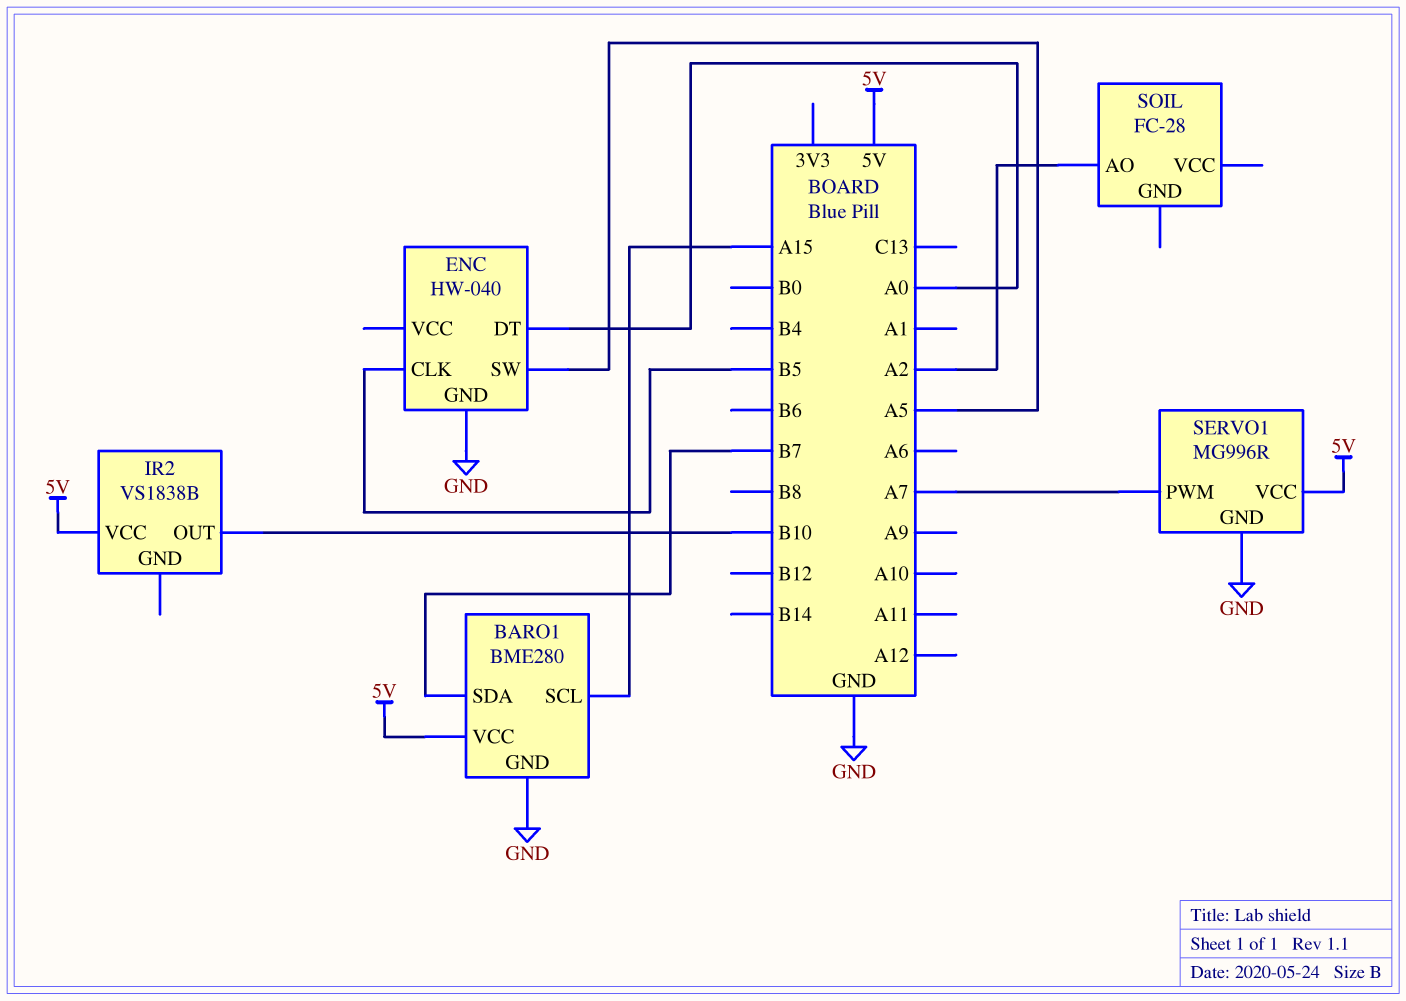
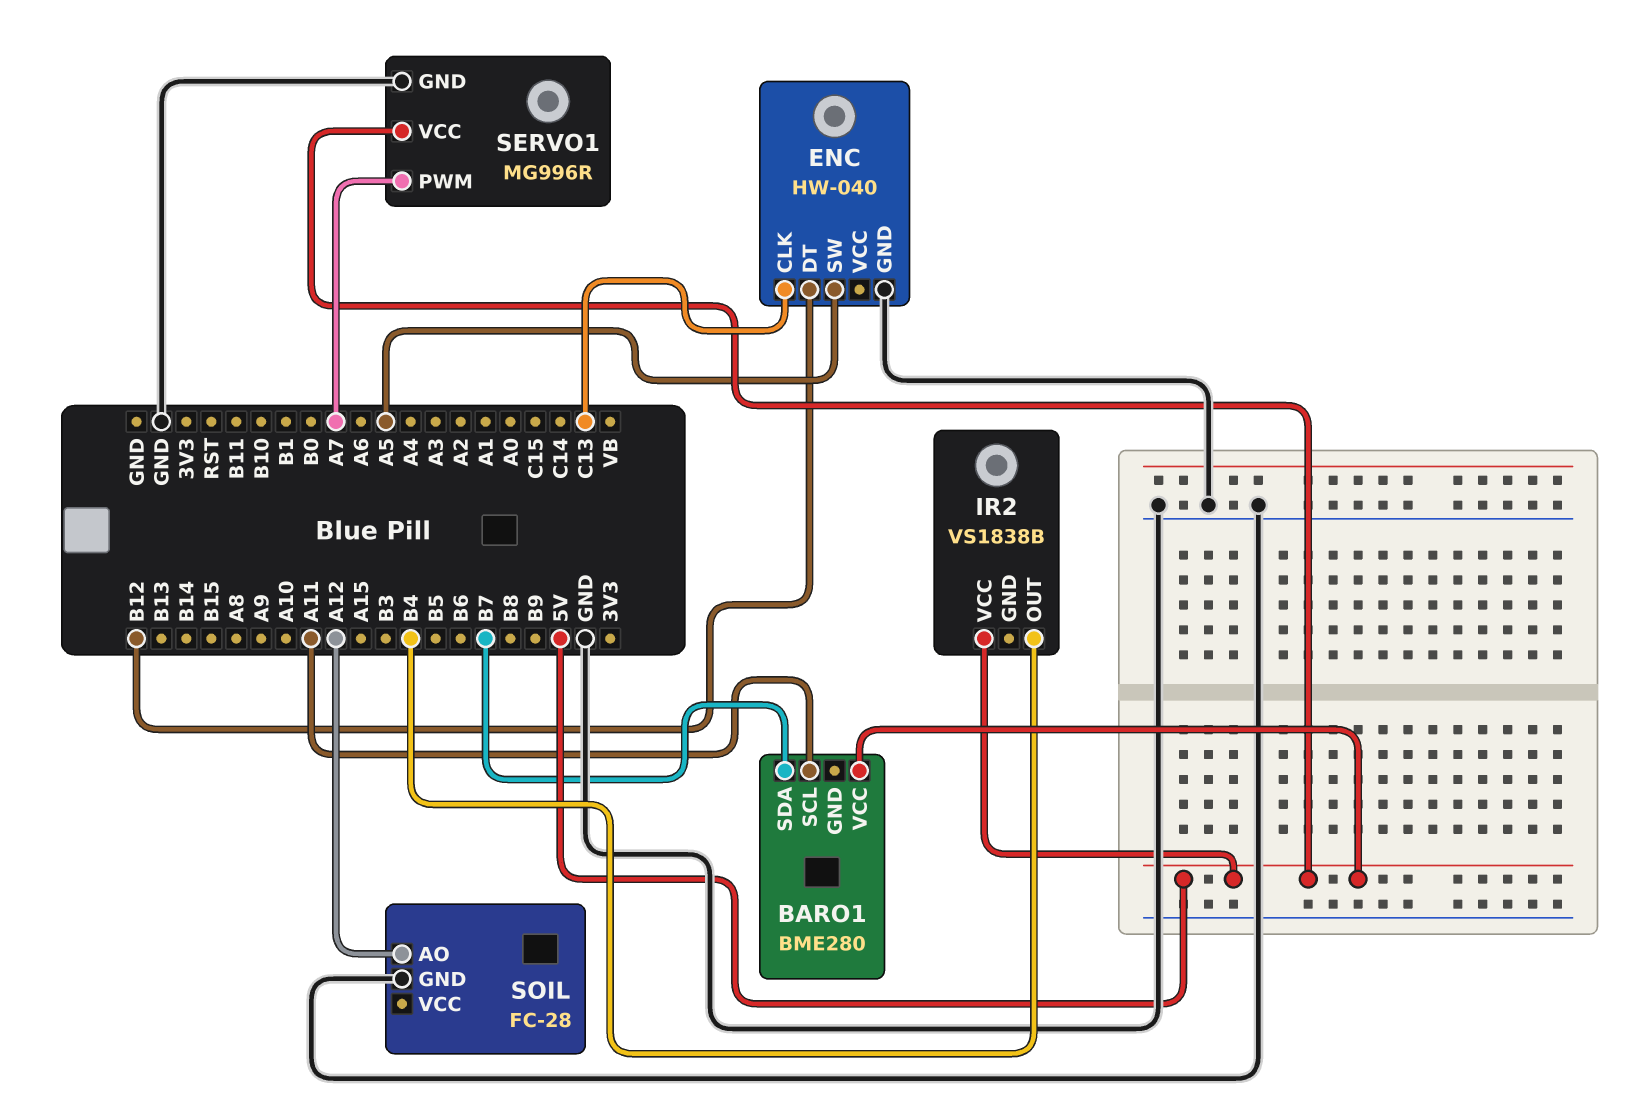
BARO1 pin GND: GND -> none
BARO1 pin SCL: A15 -> A11
ENC pin CLK: B5 -> C13
ENC pin DT: A0 -> B12
IR2 pin OUT: B10 -> B4
SOIL pin AO: A2 -> A12
SOIL pin GND: none -> GND

